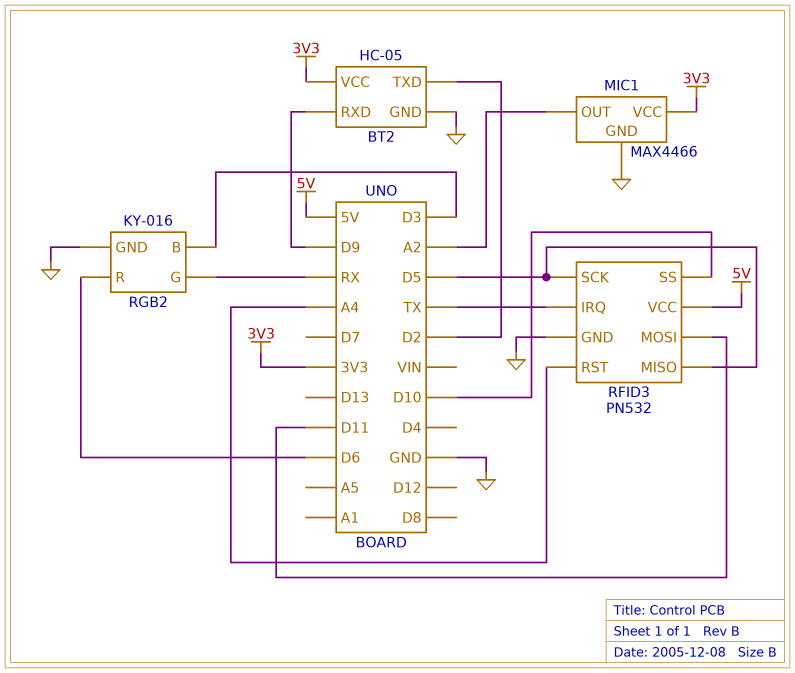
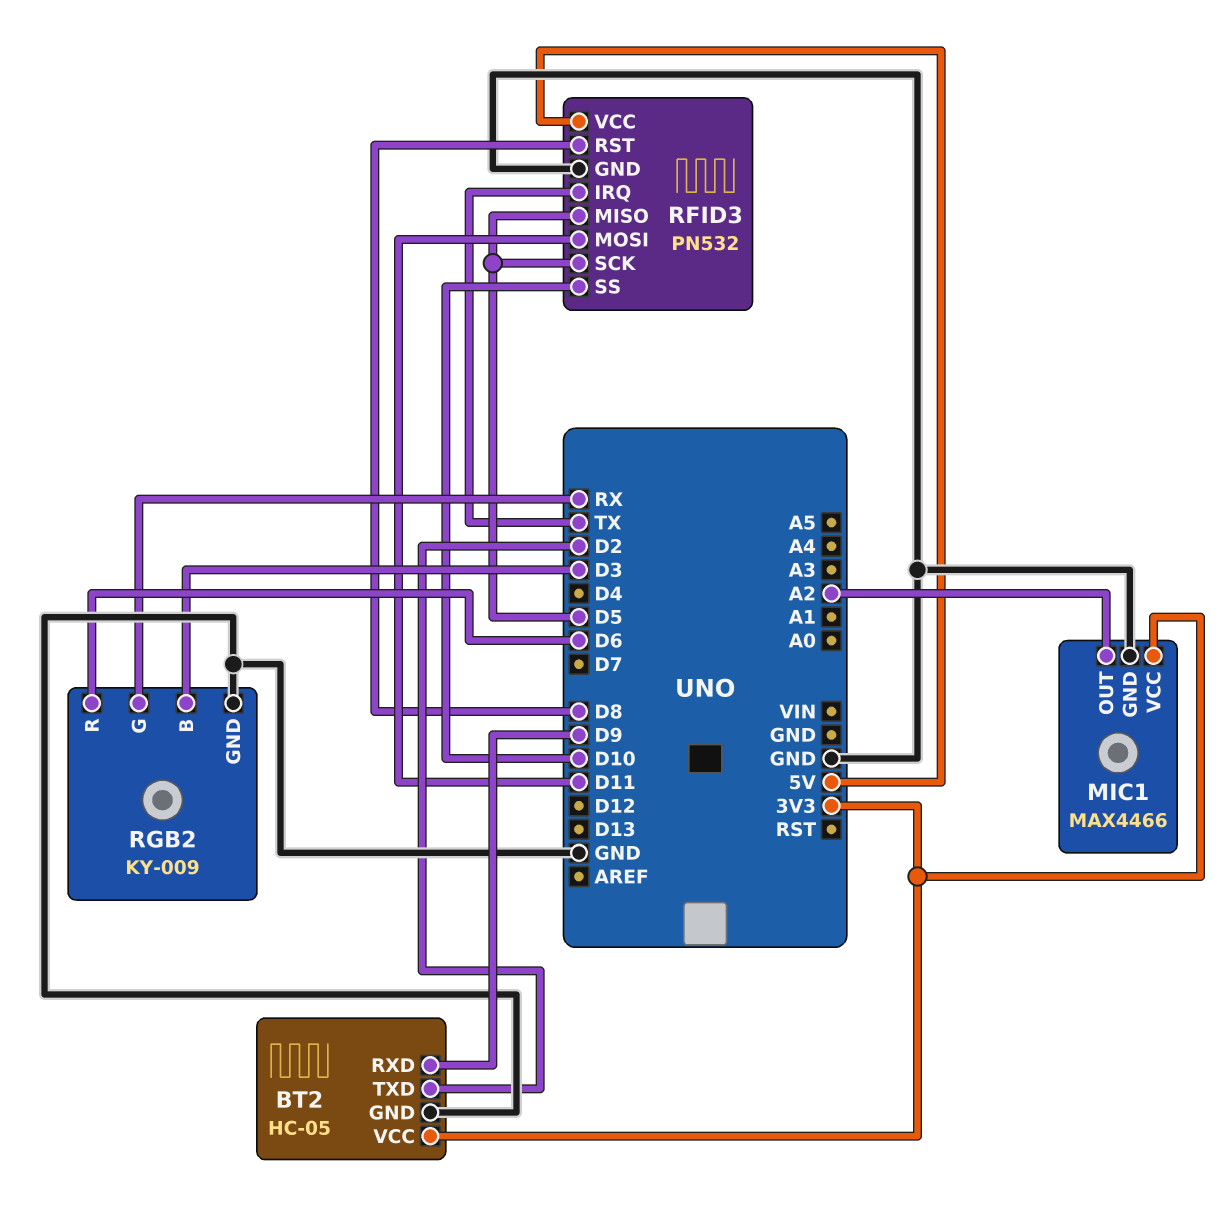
RFID3 pin RST: A4 -> D8
RGB2: KY-016 -> KY-009

